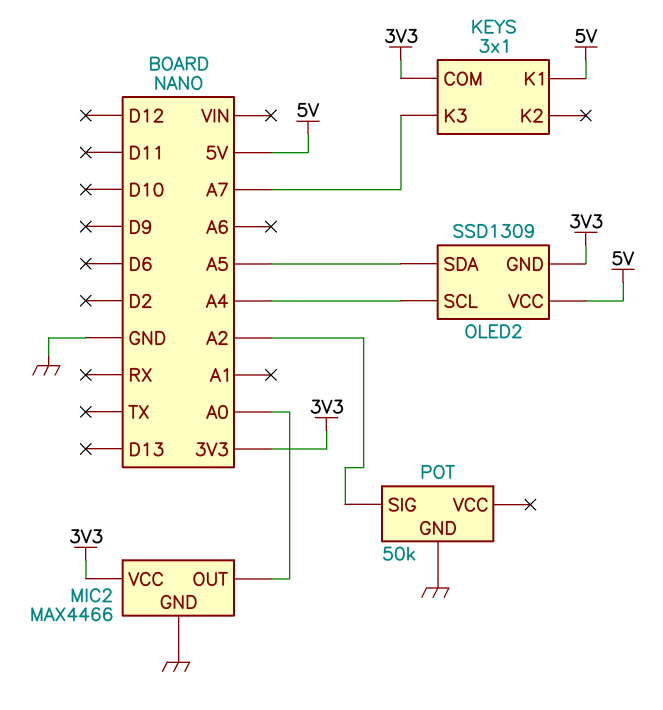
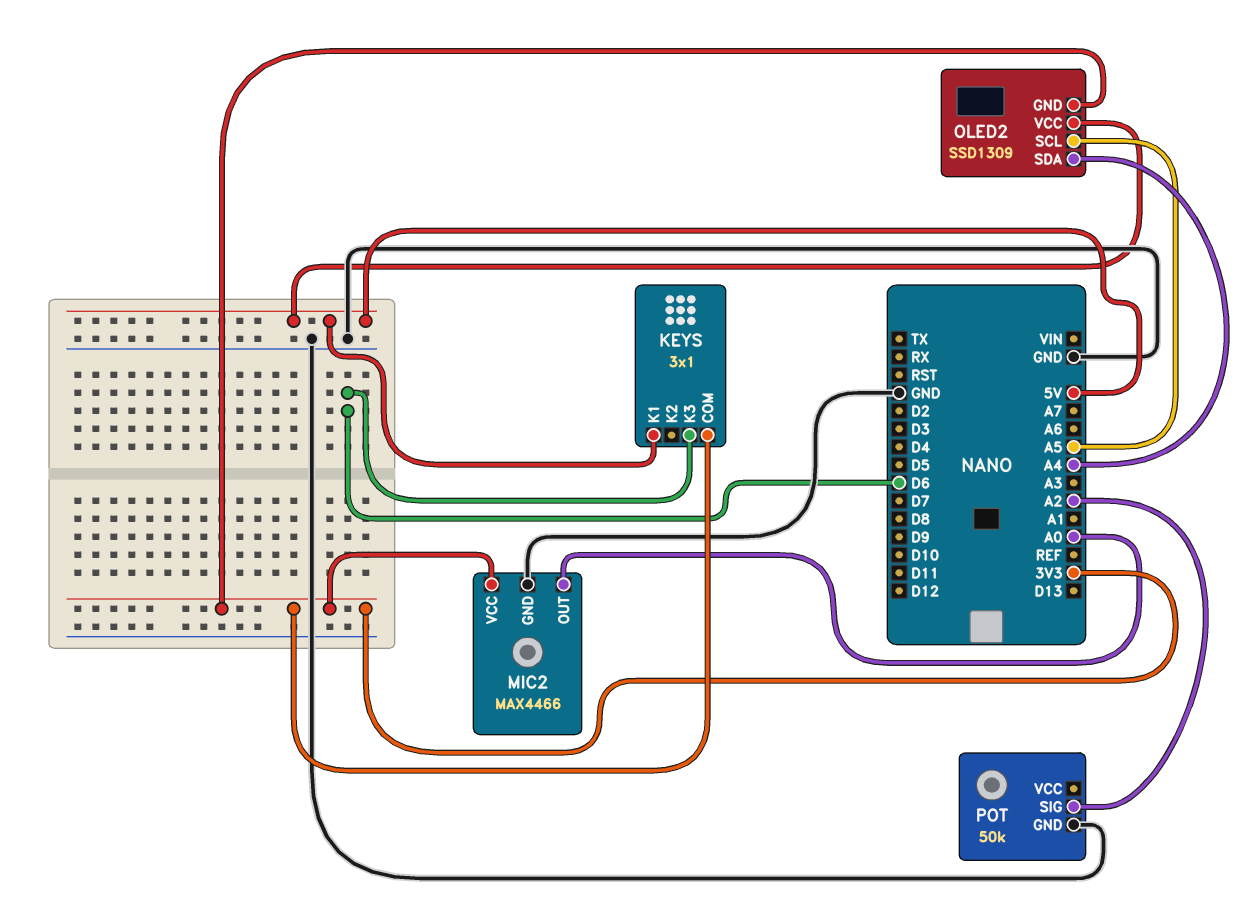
KEYS pin K3: A7 -> D6
OLED2 pin SCL: A4 -> A5
OLED2 pin SDA: A5 -> A4

